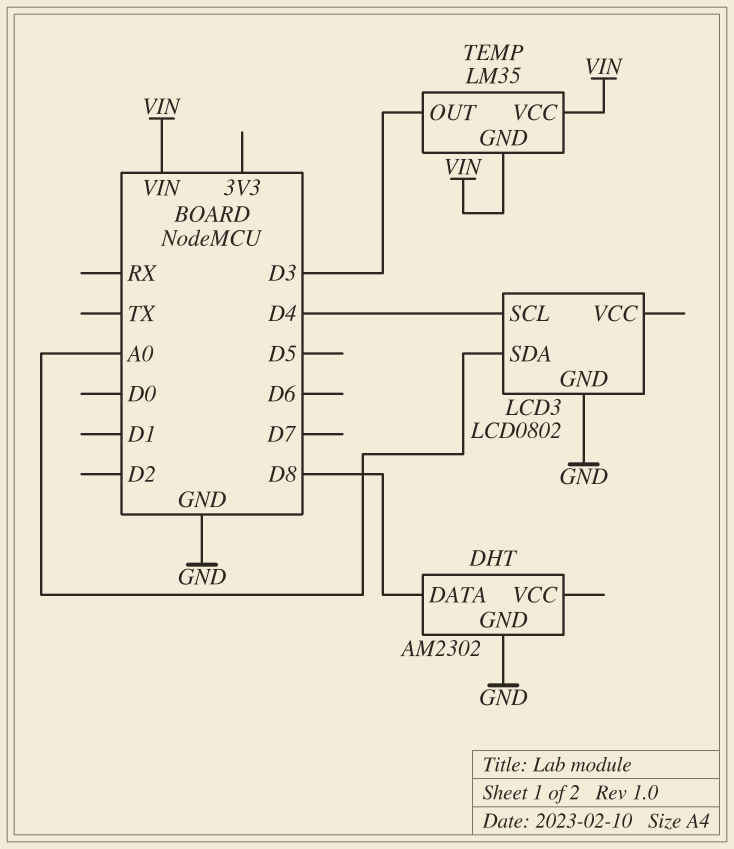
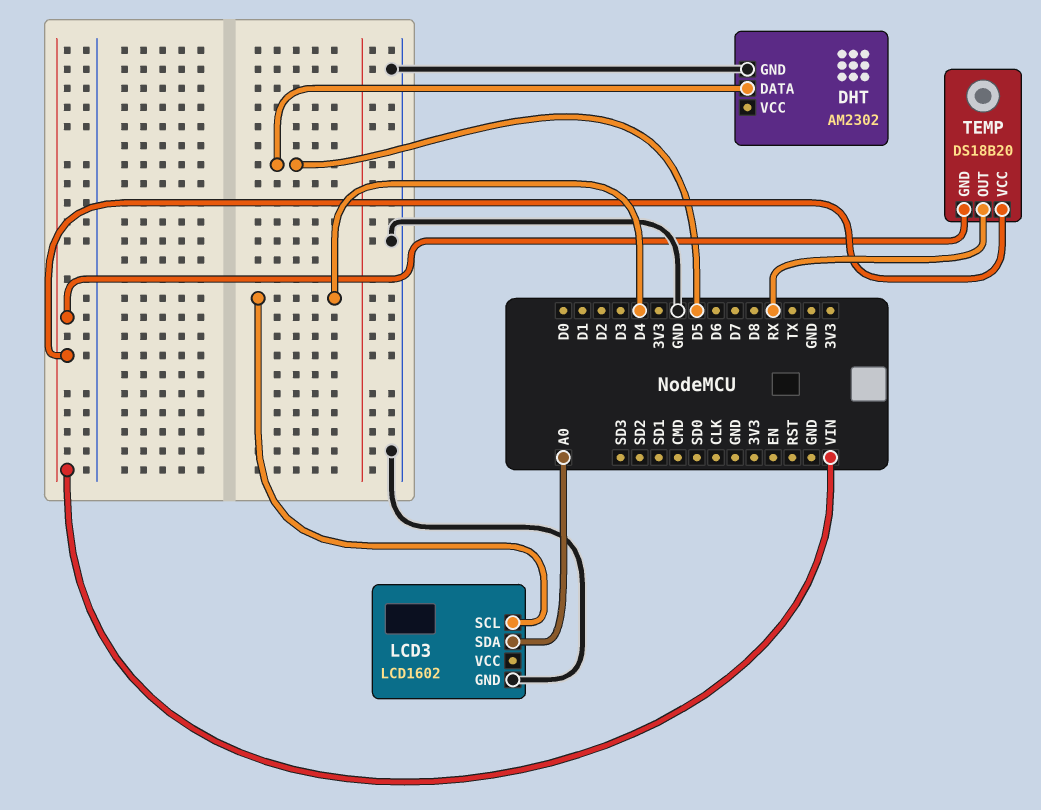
DHT pin DATA: D8 -> D5
LCD3: LCD0802 -> LCD1602
TEMP: LM35 -> DS18B20
TEMP pin OUT: D3 -> RX

